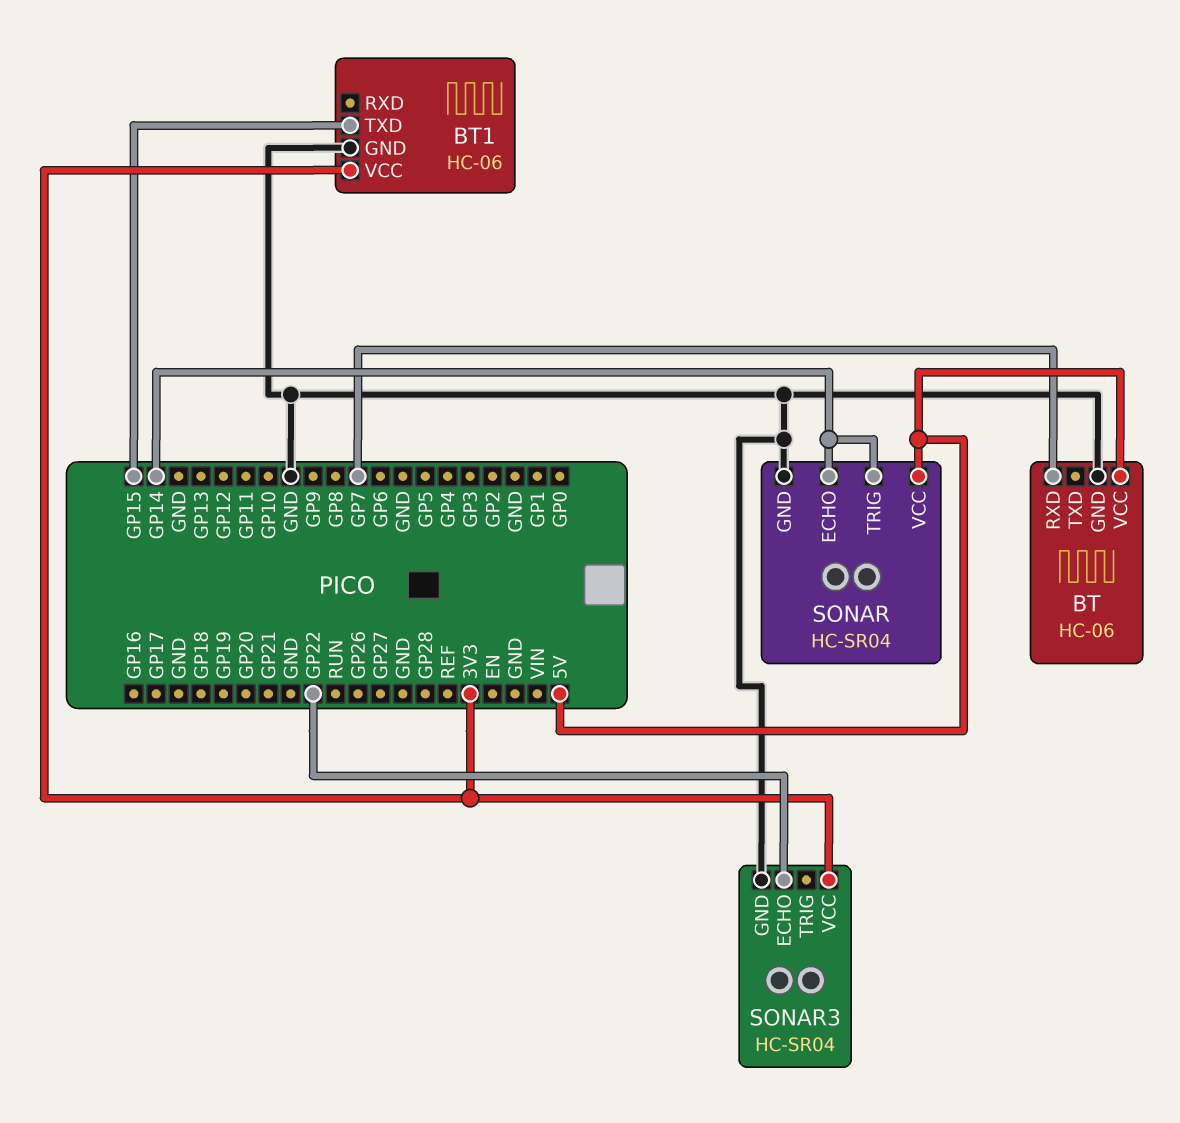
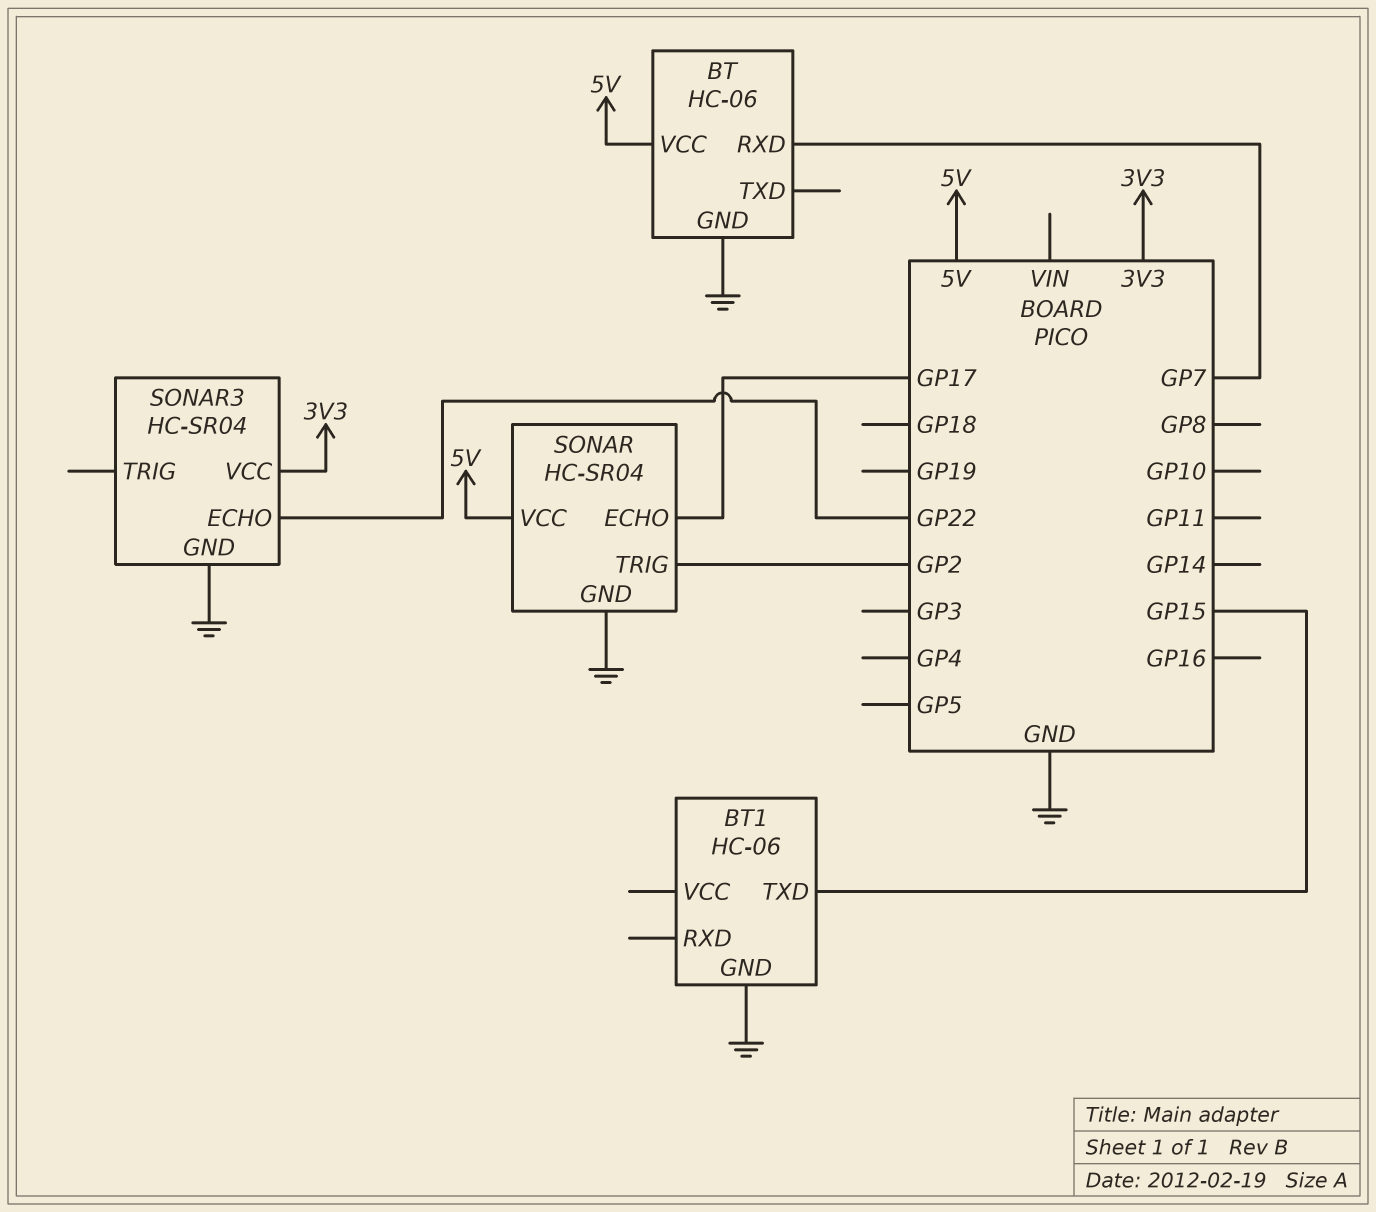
BT1 pin VCC: 3V3 -> none
SONAR pin ECHO: GP14 -> GP17
SONAR pin TRIG: GP14 -> GP2

